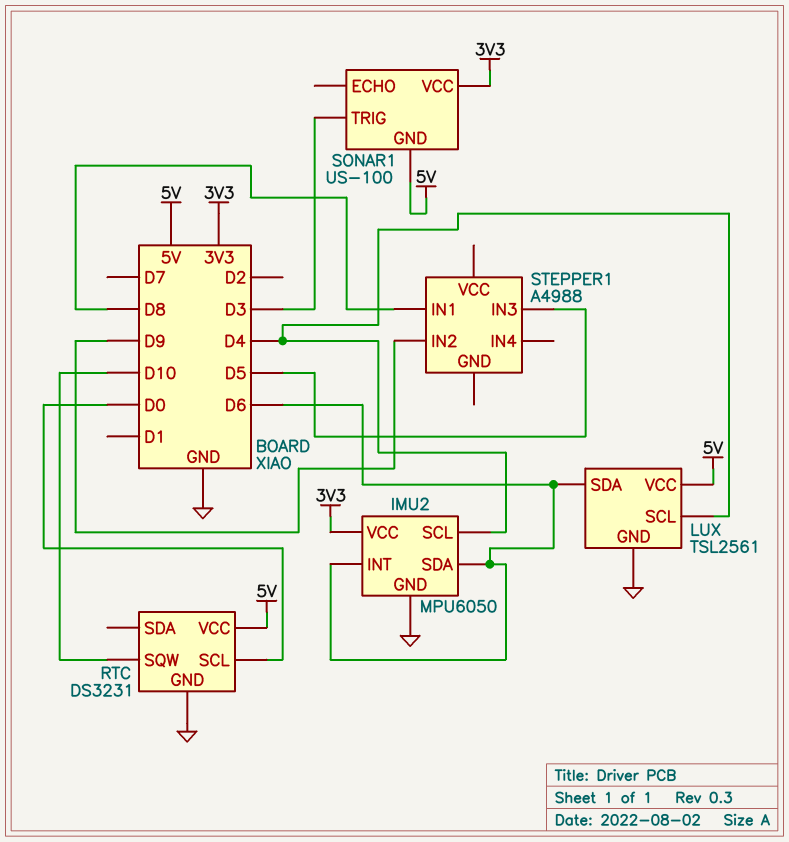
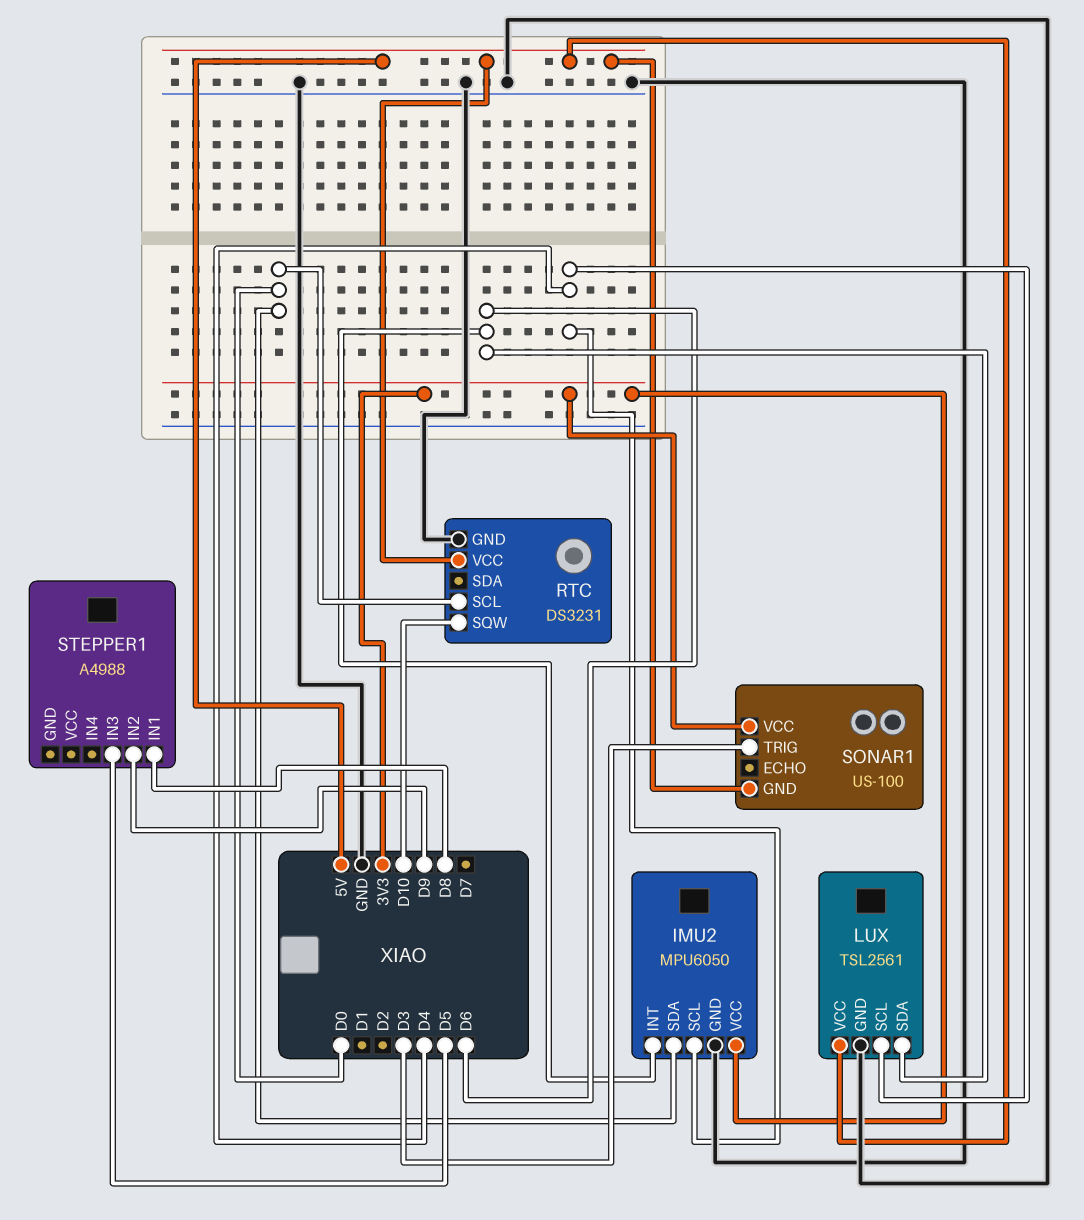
IMU2 pin SDA: D6 -> D0

